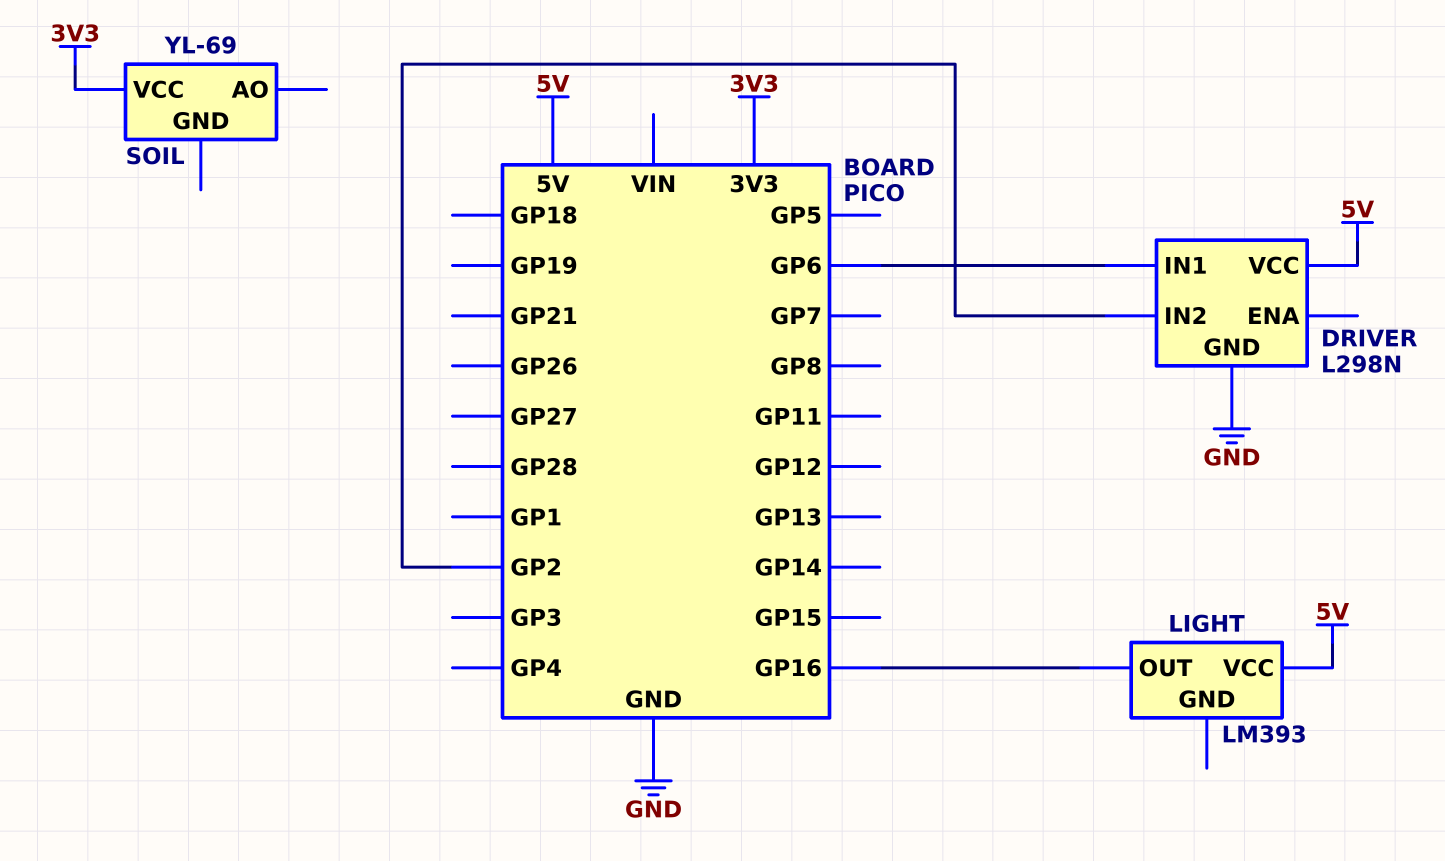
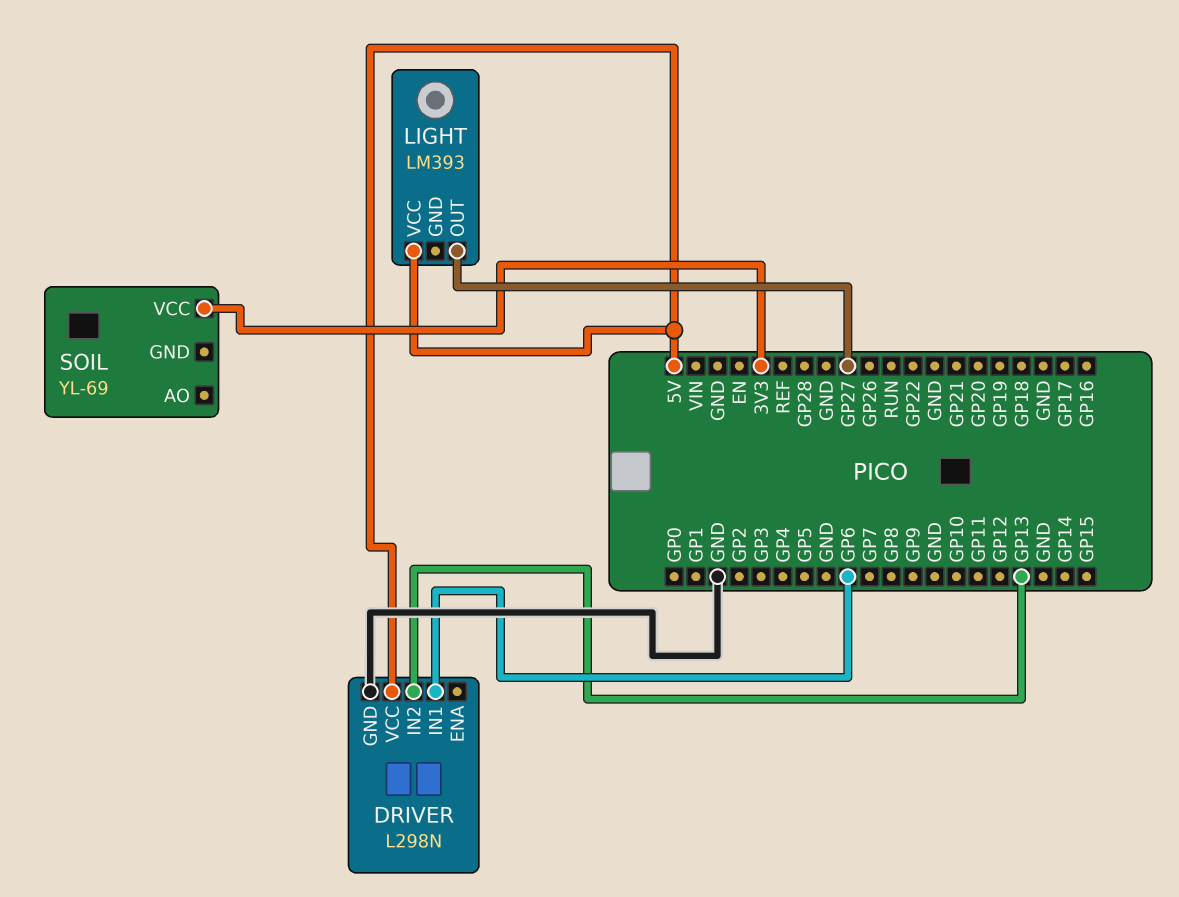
DRIVER pin IN2: GP2 -> GP13
LIGHT pin OUT: GP16 -> GP27

